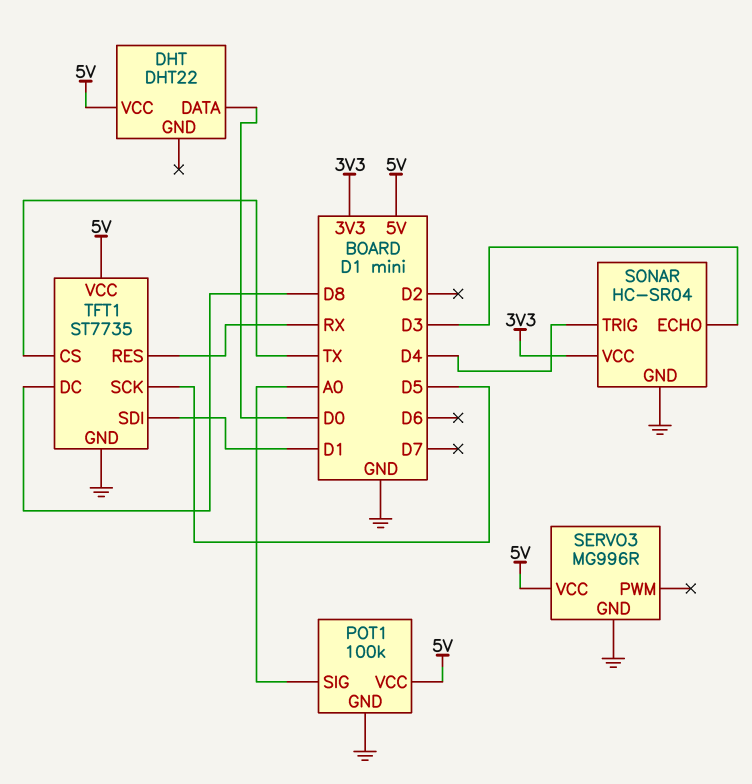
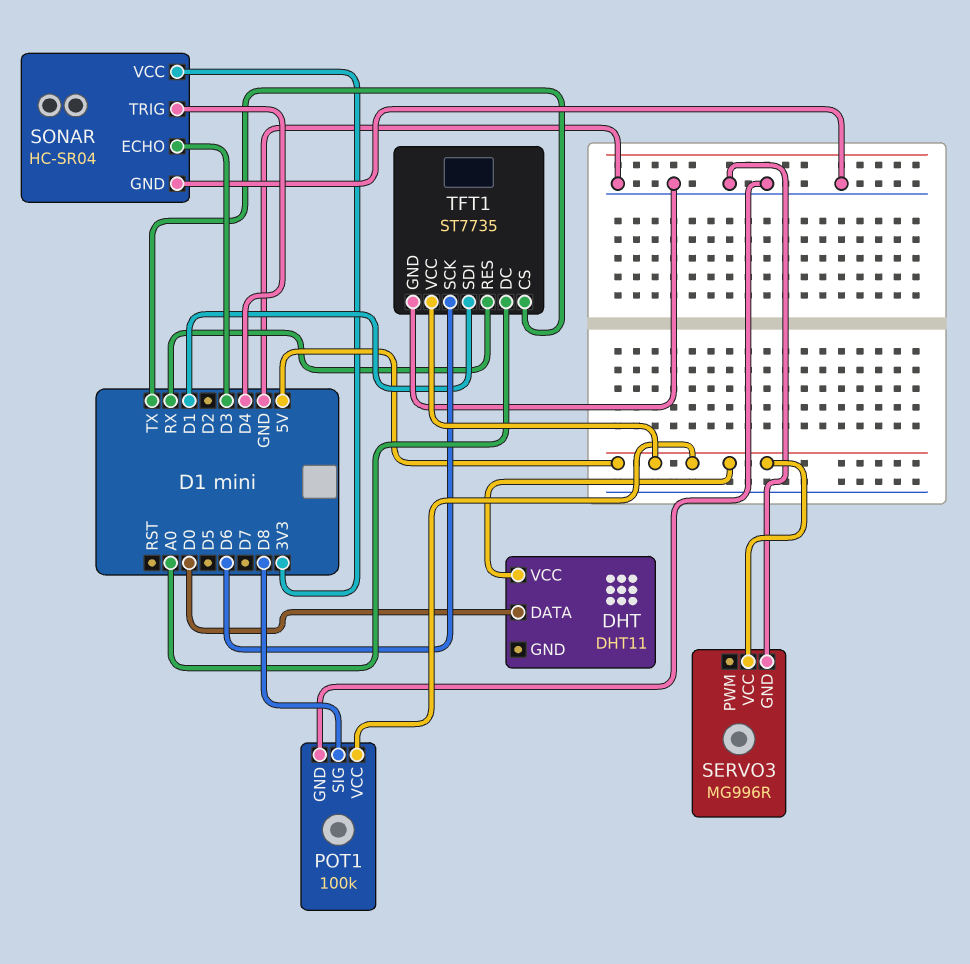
DHT: DHT22 -> DHT11
POT1 pin SIG: A0 -> D8
TFT1 pin DC: D8 -> A0
TFT1 pin SCK: D5 -> D6

